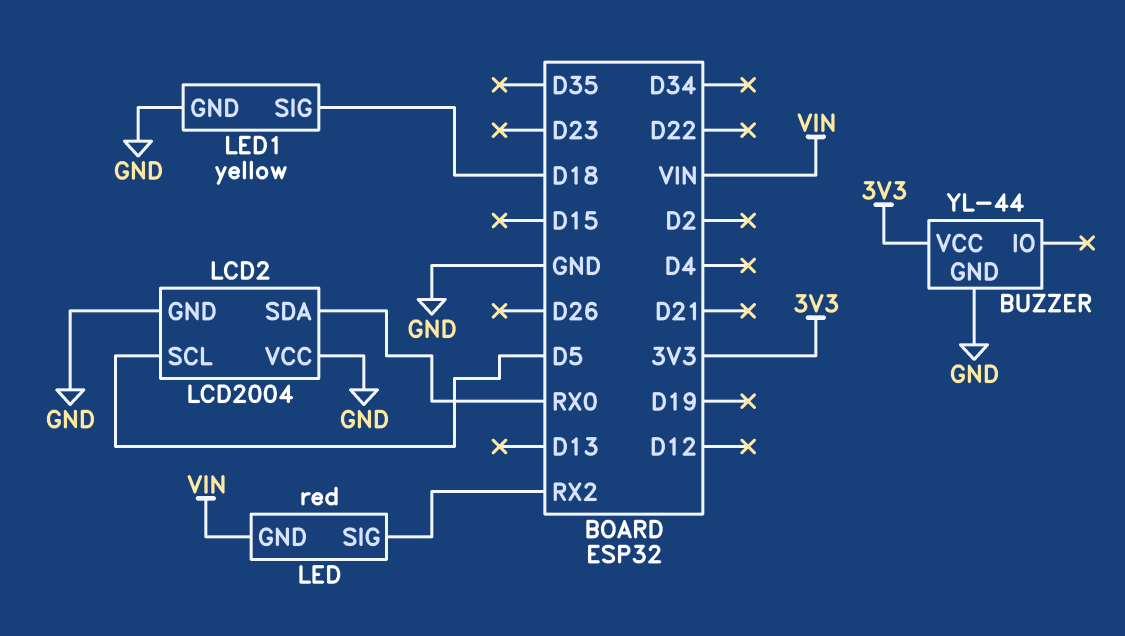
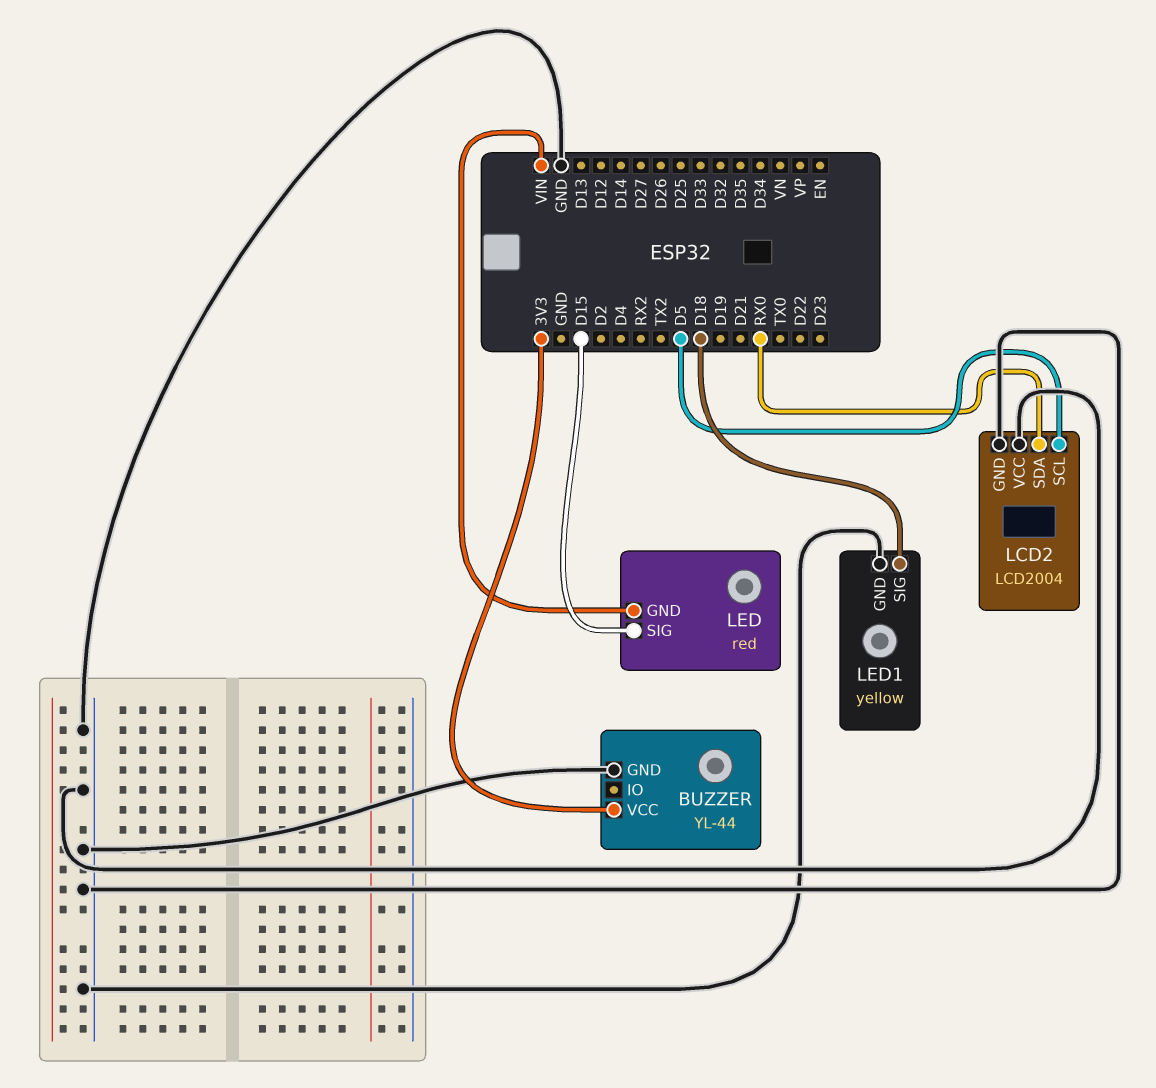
LED pin SIG: RX2 -> D15

